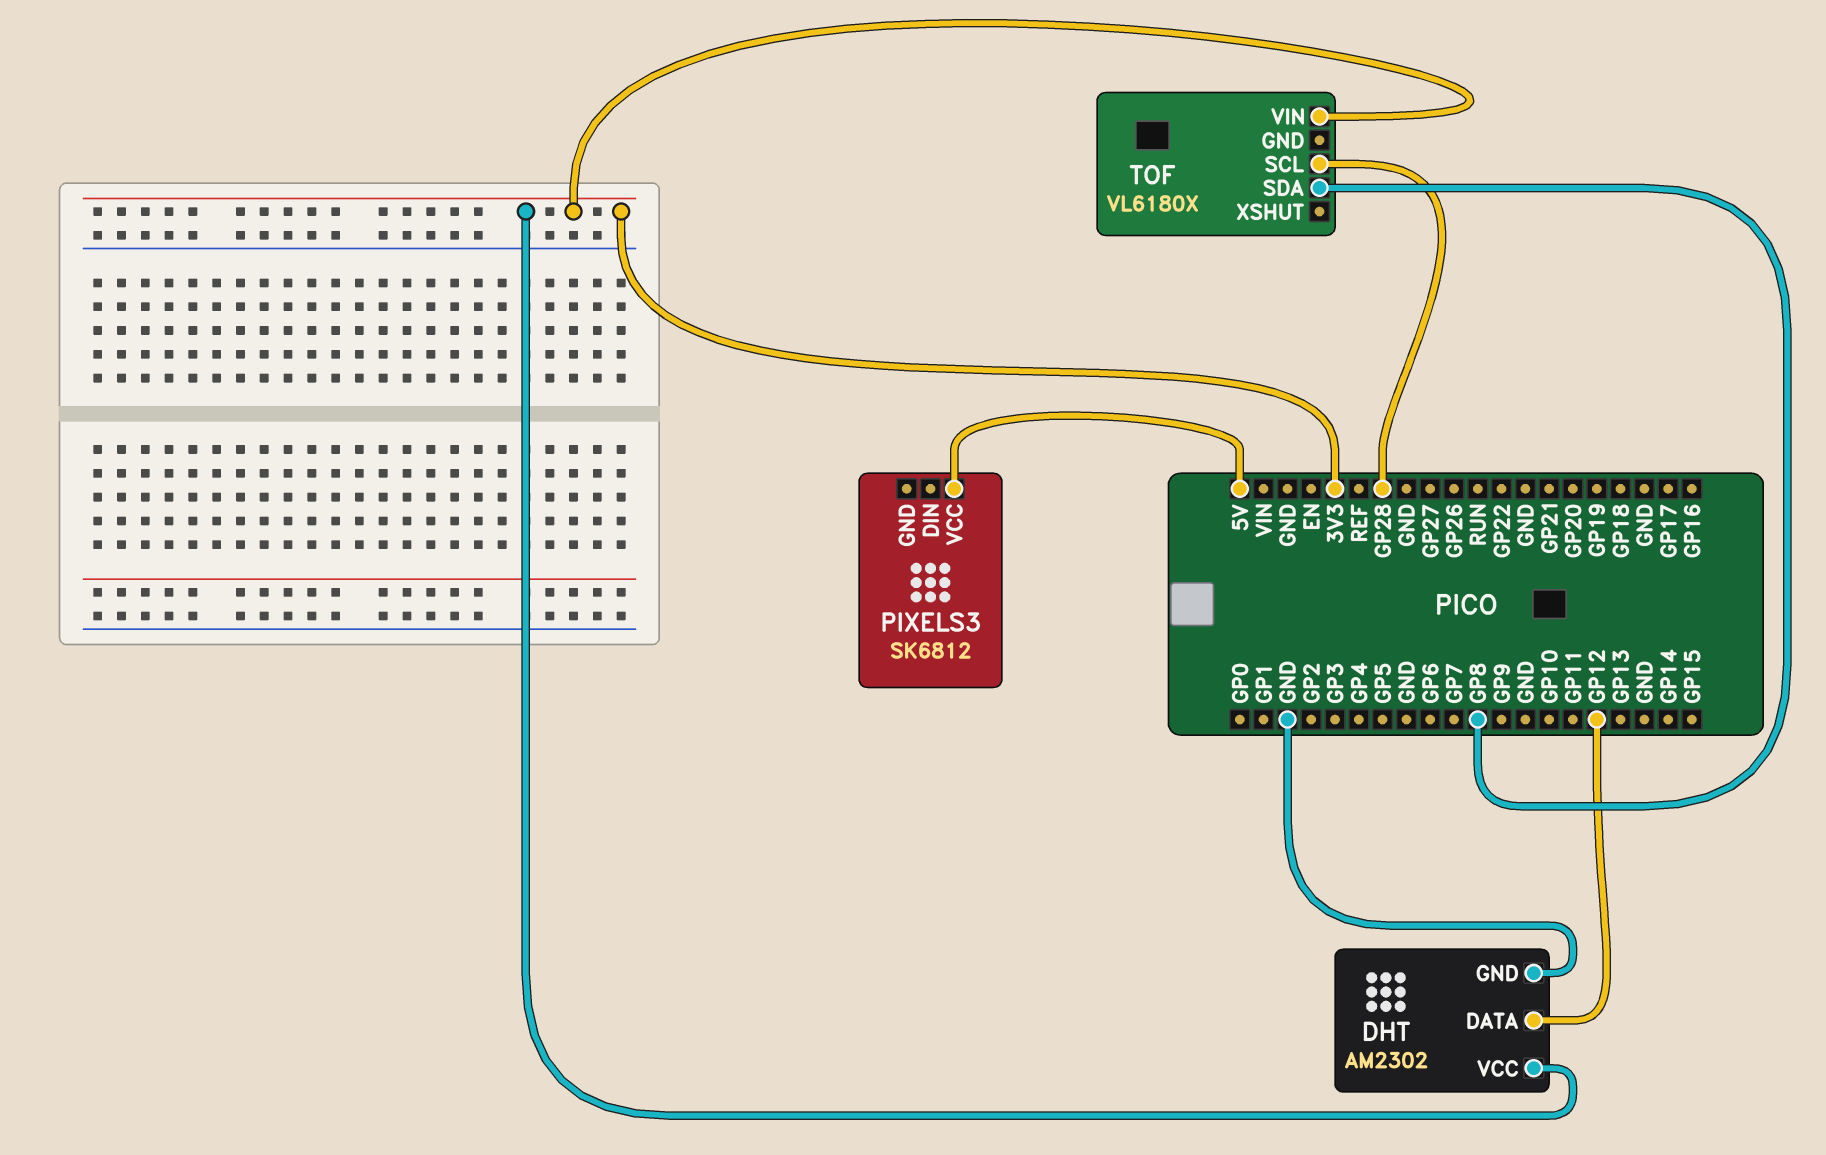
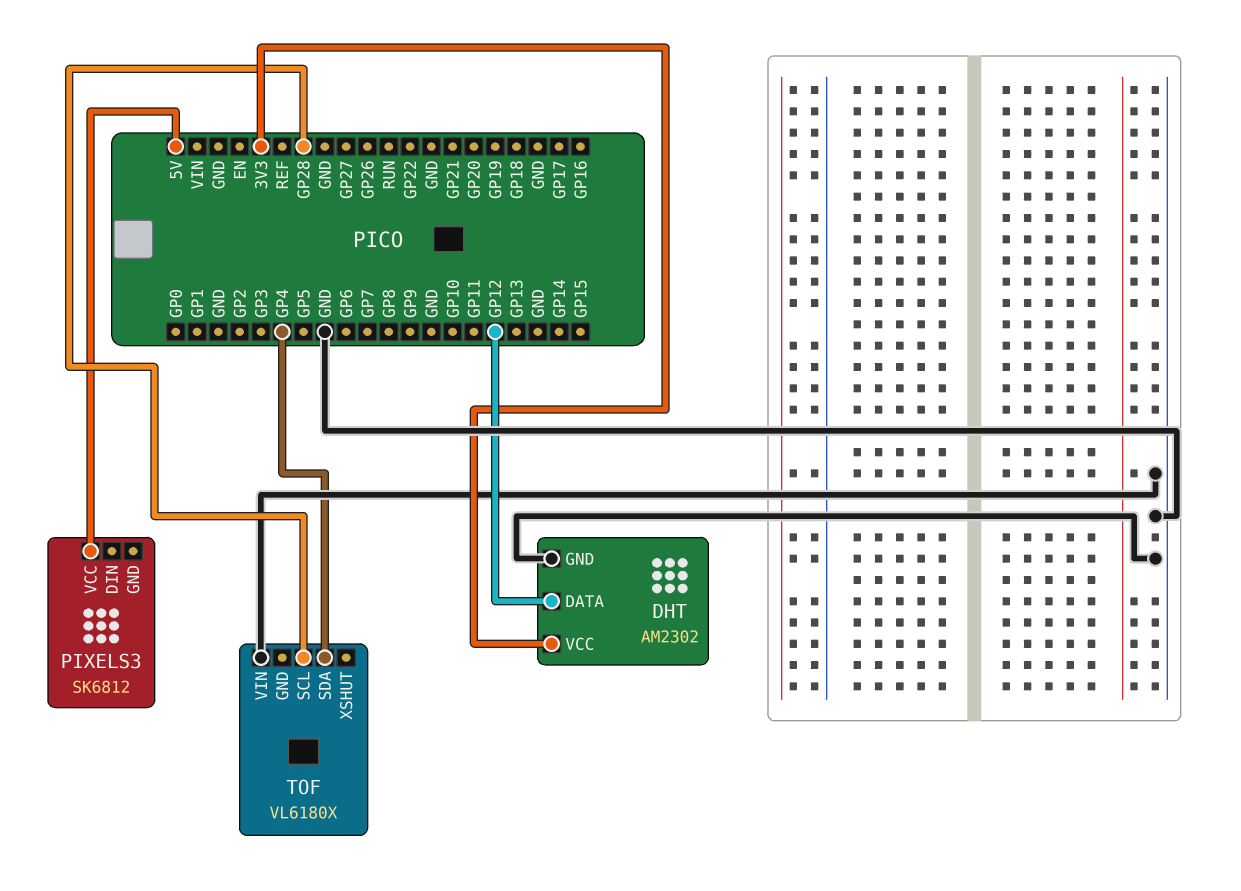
TOF pin SDA: GP8 -> GP4
TOF pin VIN: 3V3 -> GND

